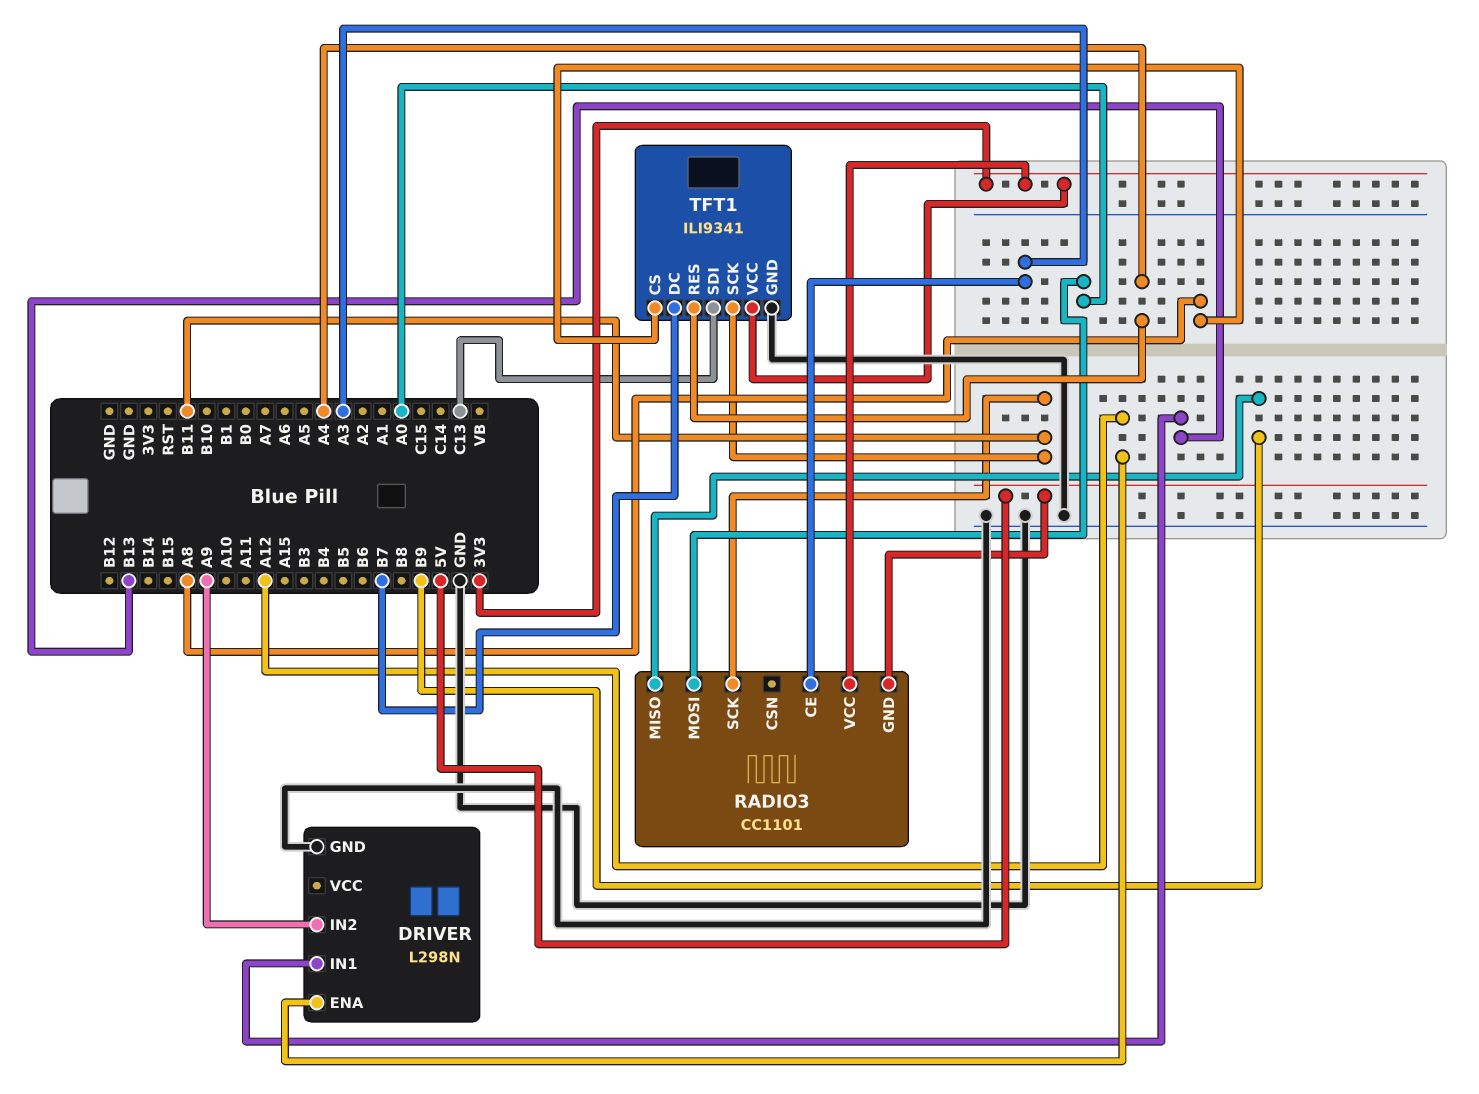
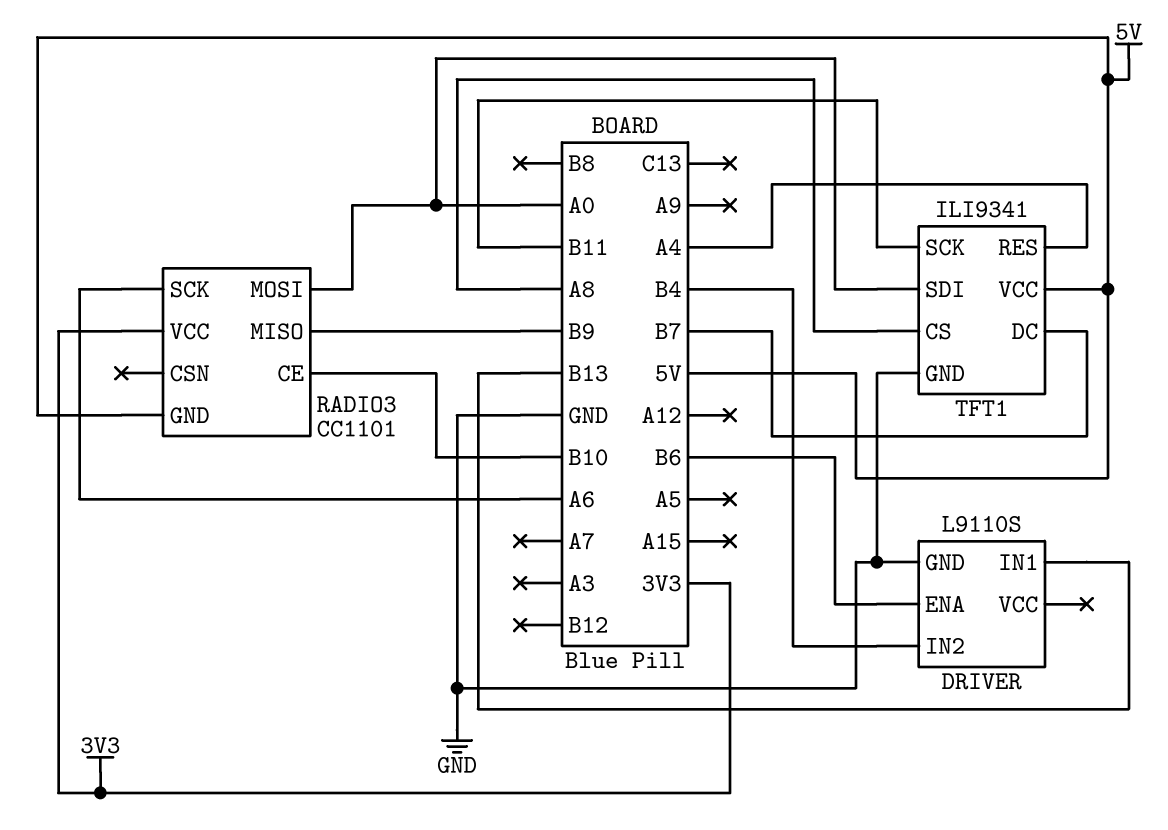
DRIVER: L298N -> L9110S
DRIVER pin ENA: A12 -> B6
DRIVER pin IN2: A9 -> B4
RADIO3 pin CE: A3 -> B10
RADIO3 pin SCK: B11 -> A6
TFT1 pin SDI: C13 -> A0
TFT1 pin VCC: 3V3 -> 5V

